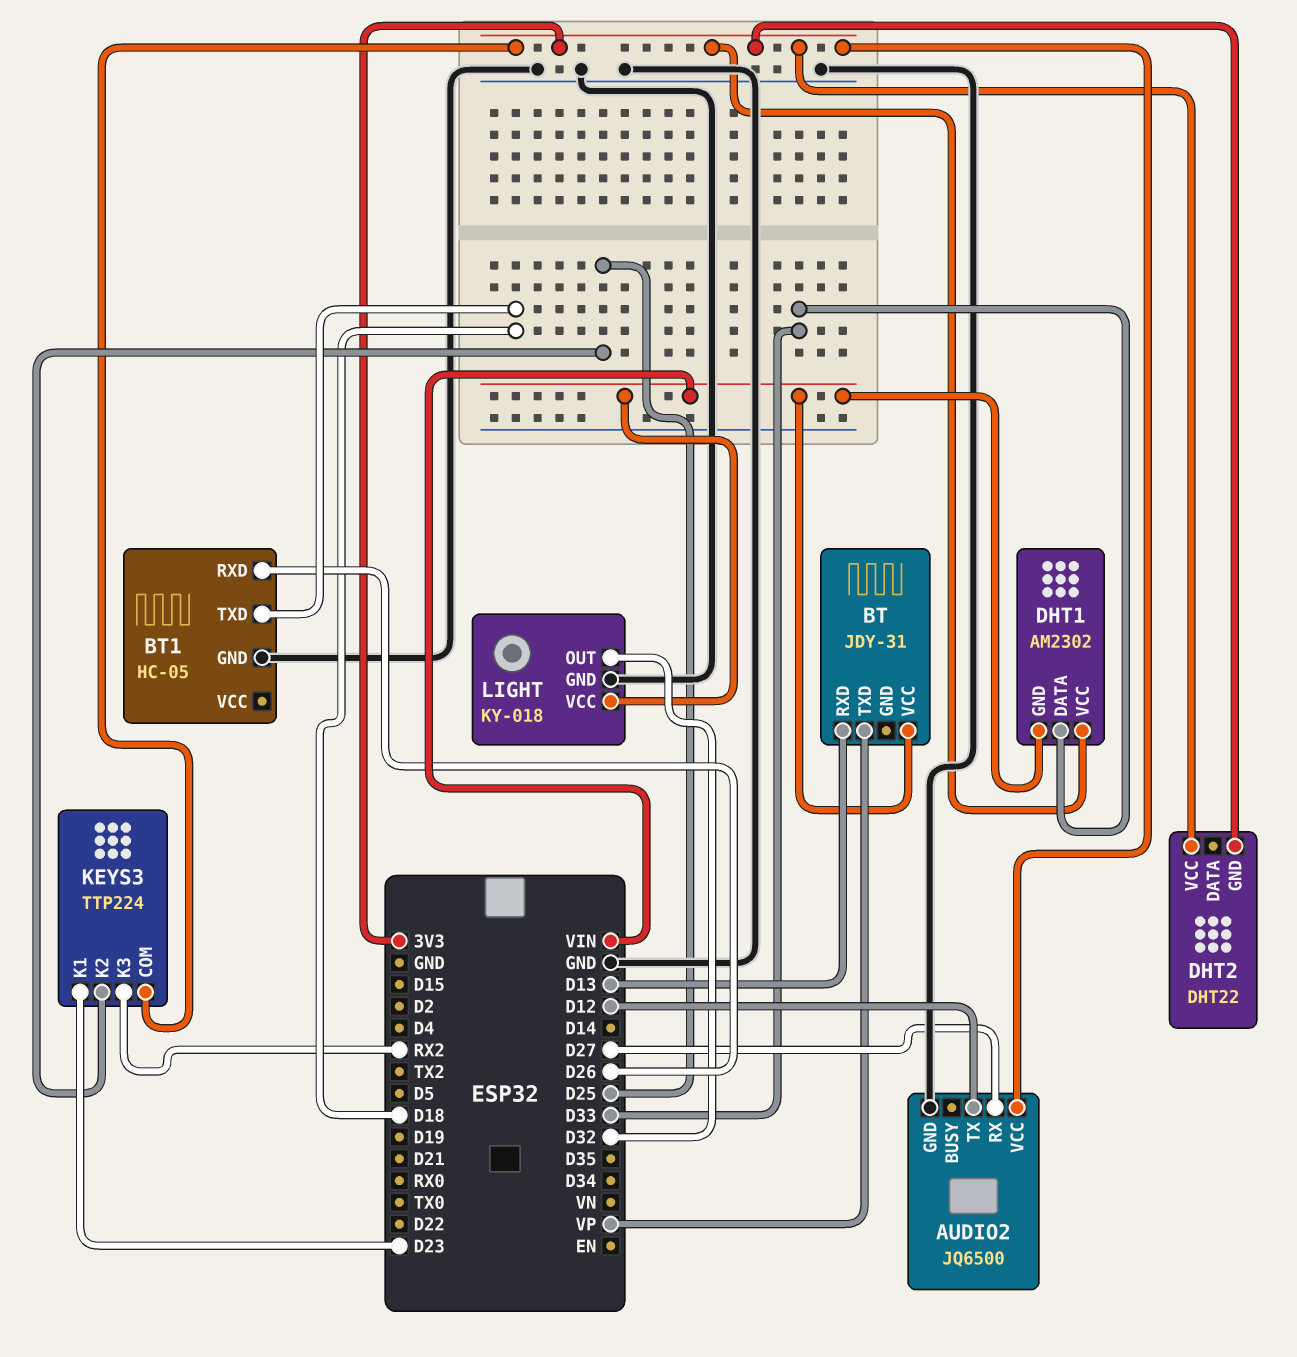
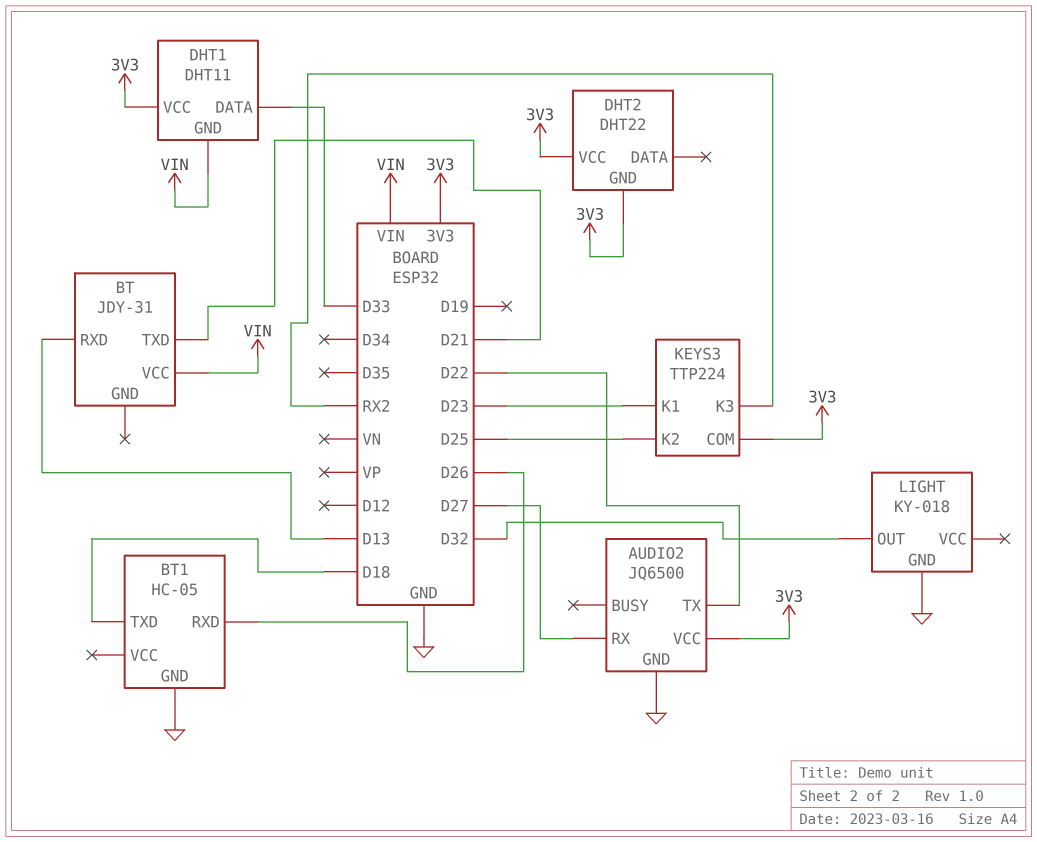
AUDIO2 pin TX: D12 -> D22
BT pin TXD: VP -> D21
DHT1: AM2302 -> DHT11
LIGHT pin VCC: VIN -> none

